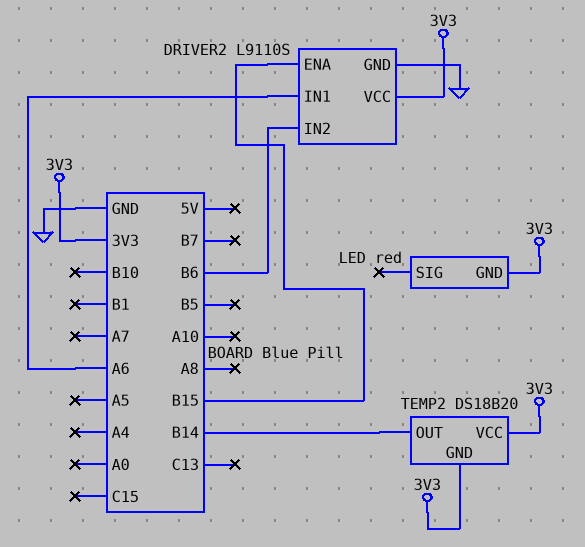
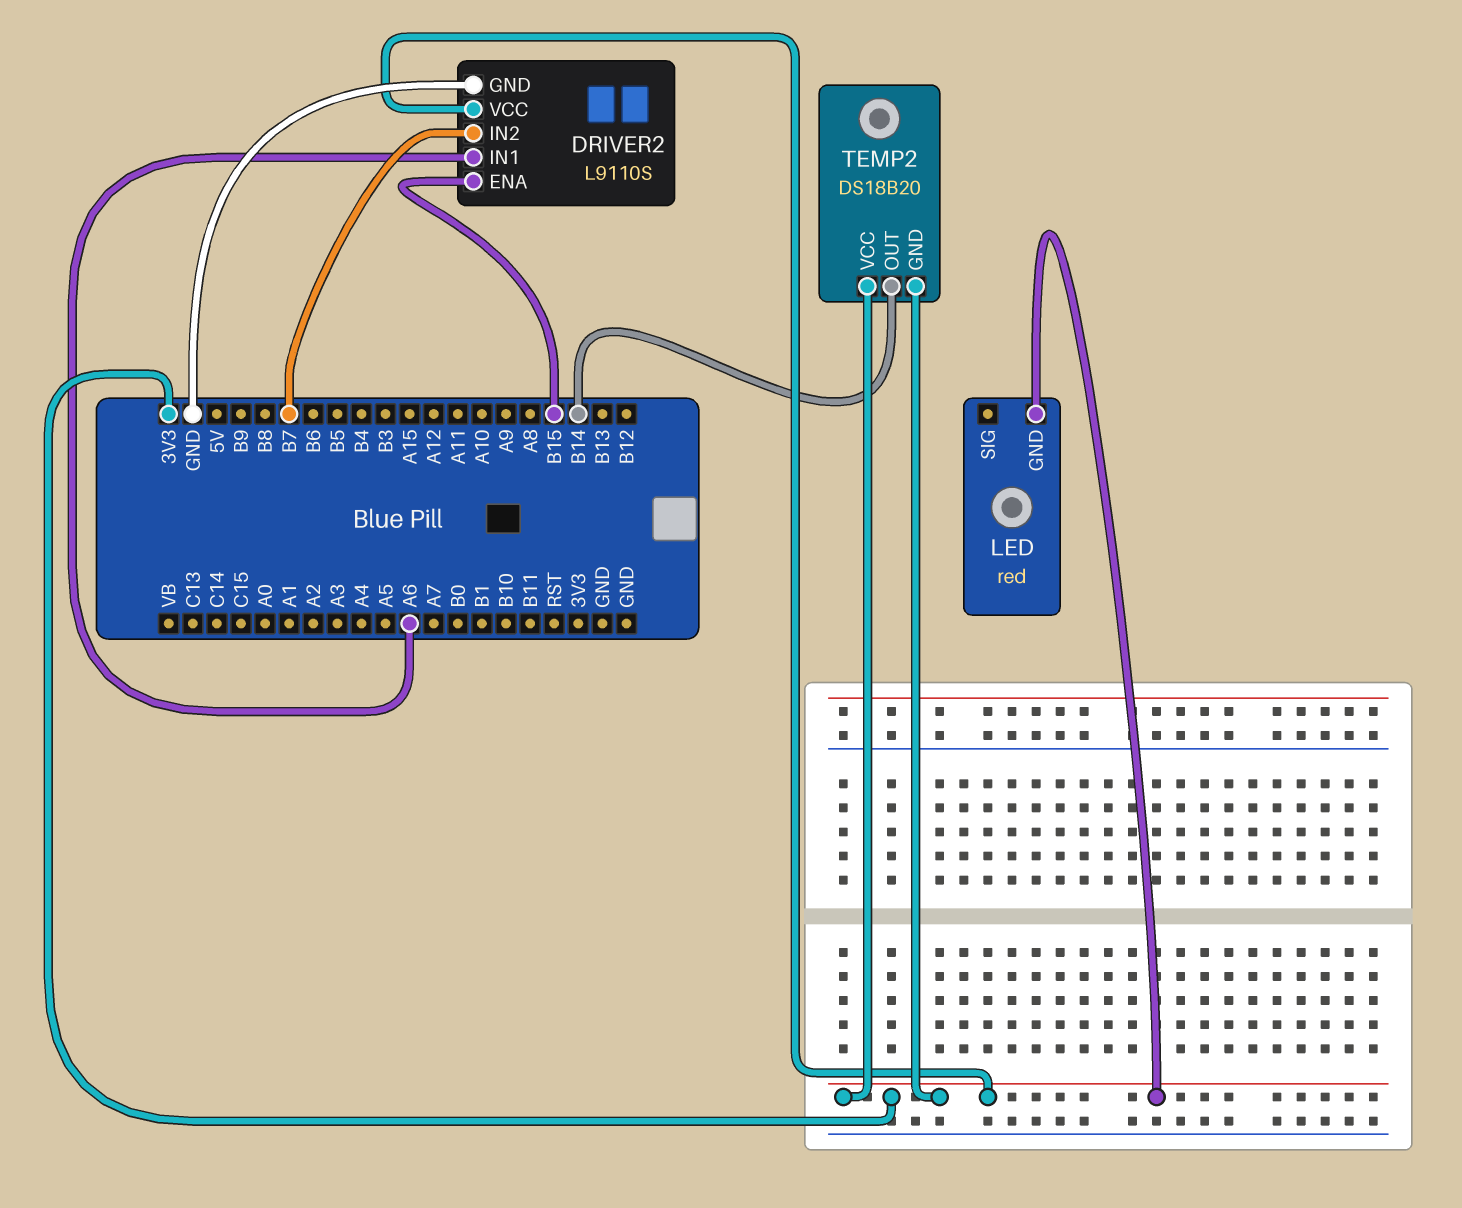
DRIVER2 pin IN2: B6 -> B7

